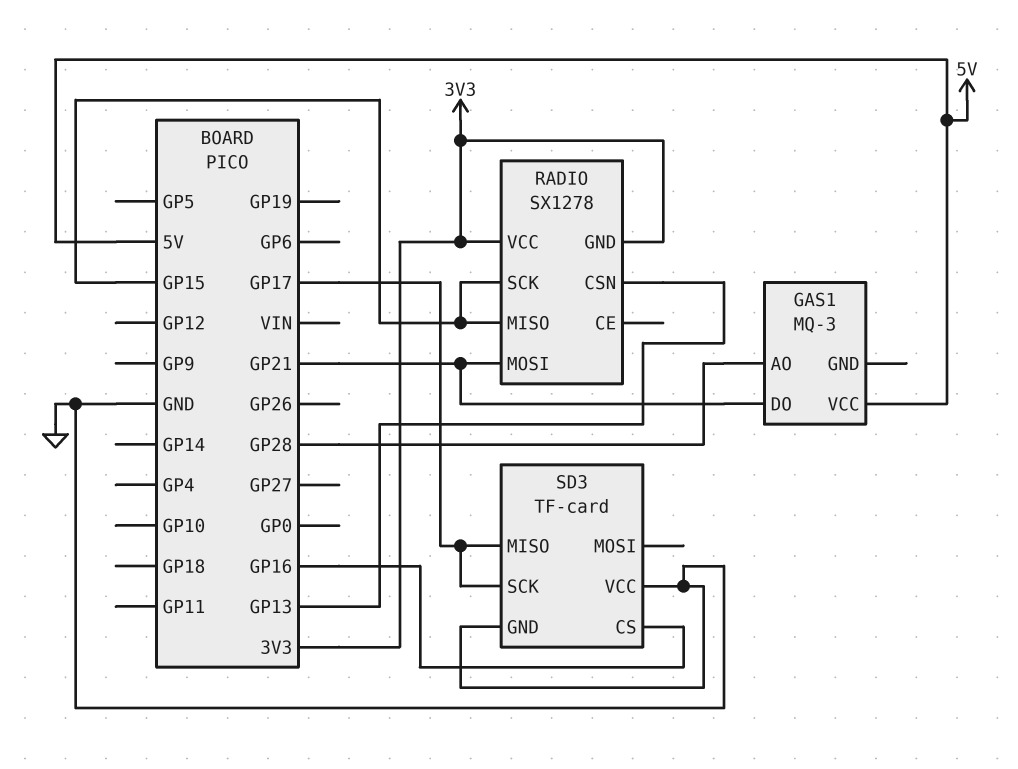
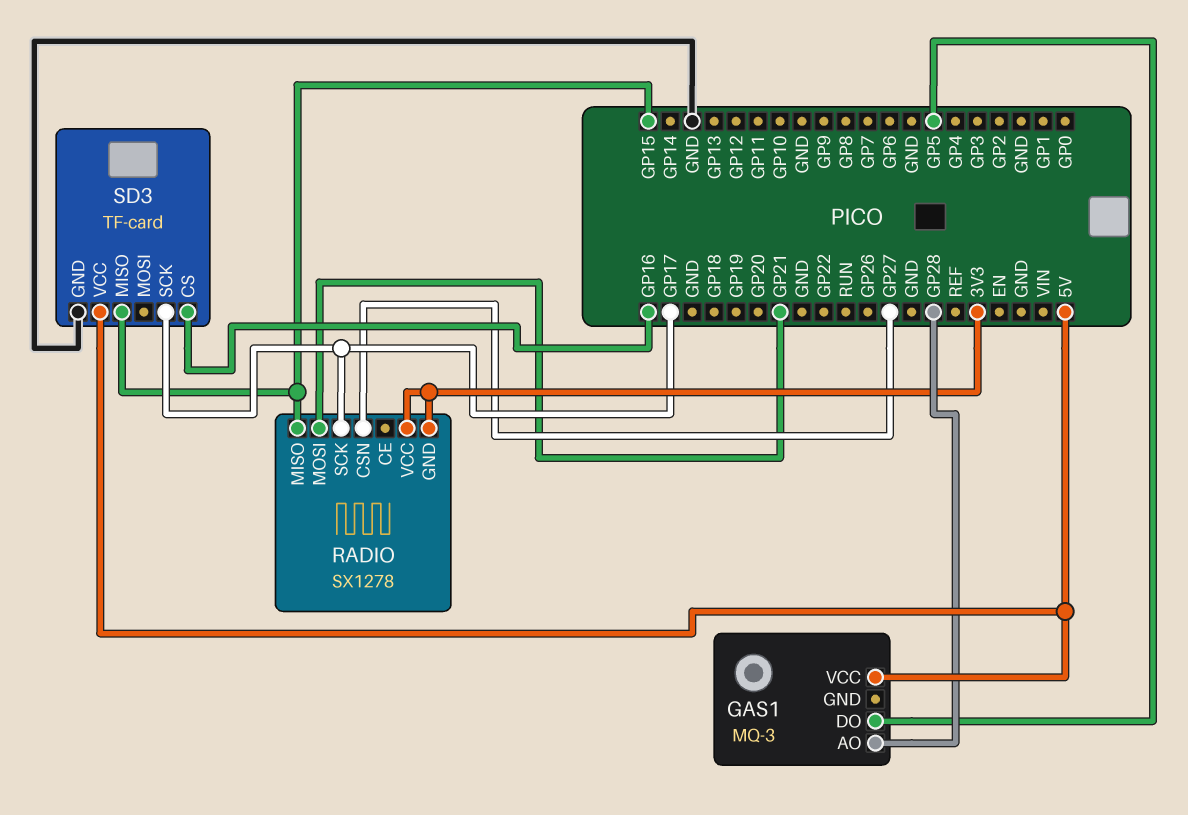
GAS1 pin DO: GP21 -> GP5
RADIO pin CSN: GP13 -> GP27
RADIO pin SCK: GP15 -> GP17
SD3 pin MISO: GP17 -> GP15
SD3 pin VCC: GND -> 5V

